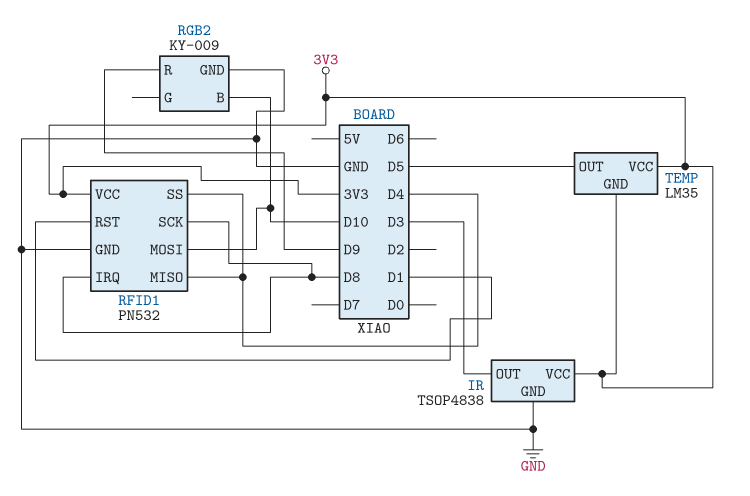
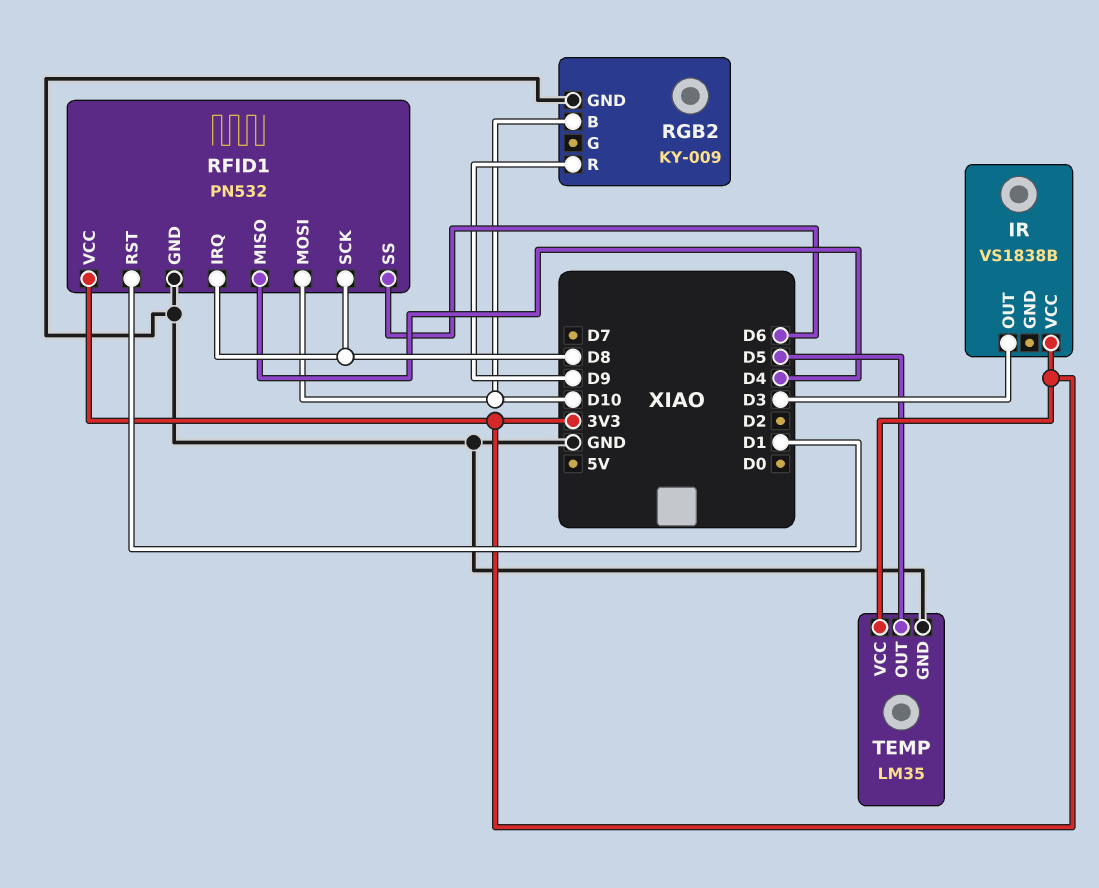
IR: TSOP4838 -> VS1838B
IR pin GND: GND -> none
RFID1 pin SS: D4 -> D6
TEMP pin GND: 3V3 -> GND

